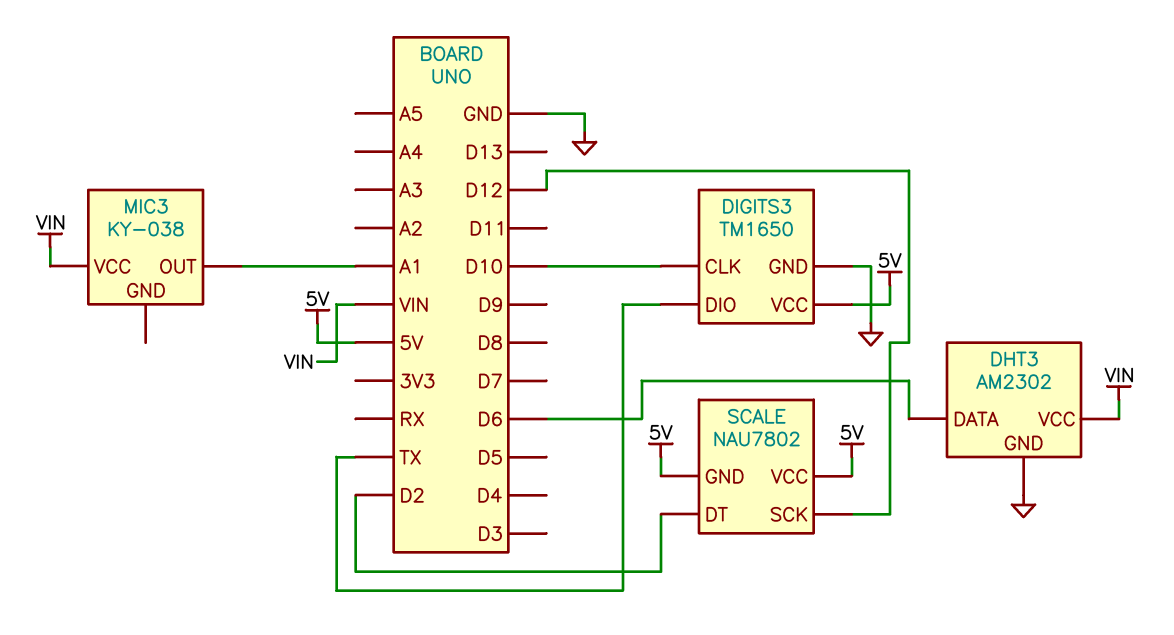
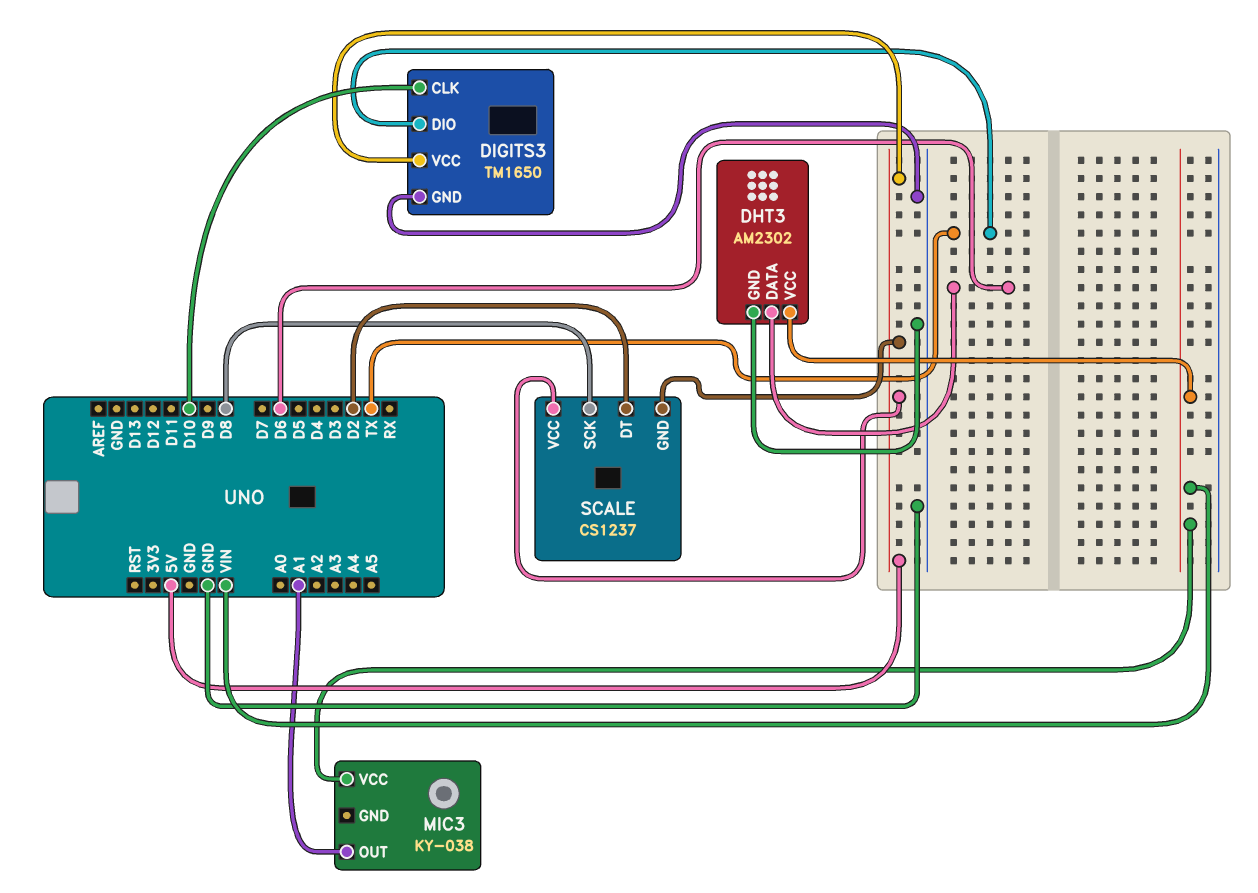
SCALE: NAU7802 -> CS1237
SCALE pin SCK: D12 -> D8

